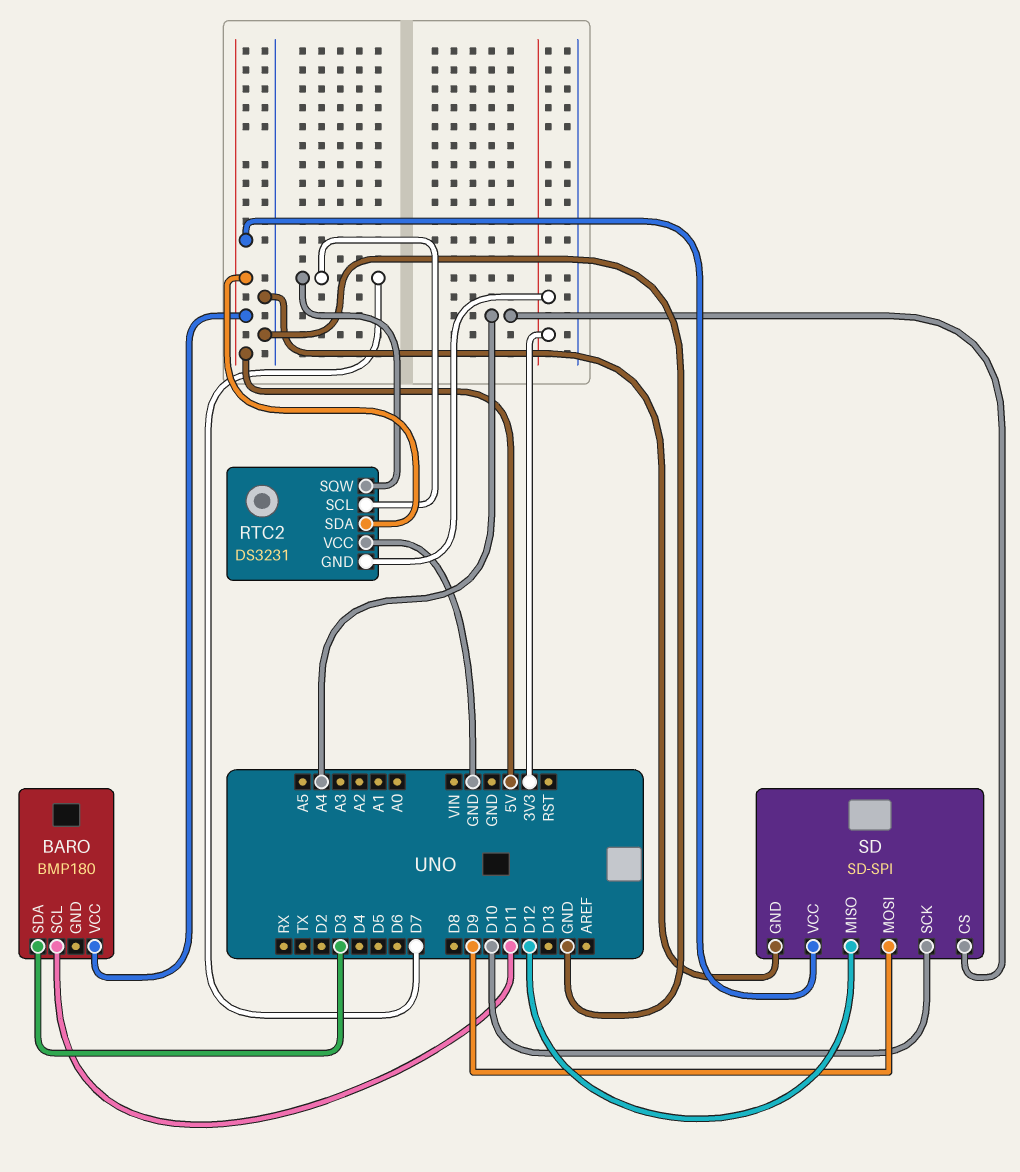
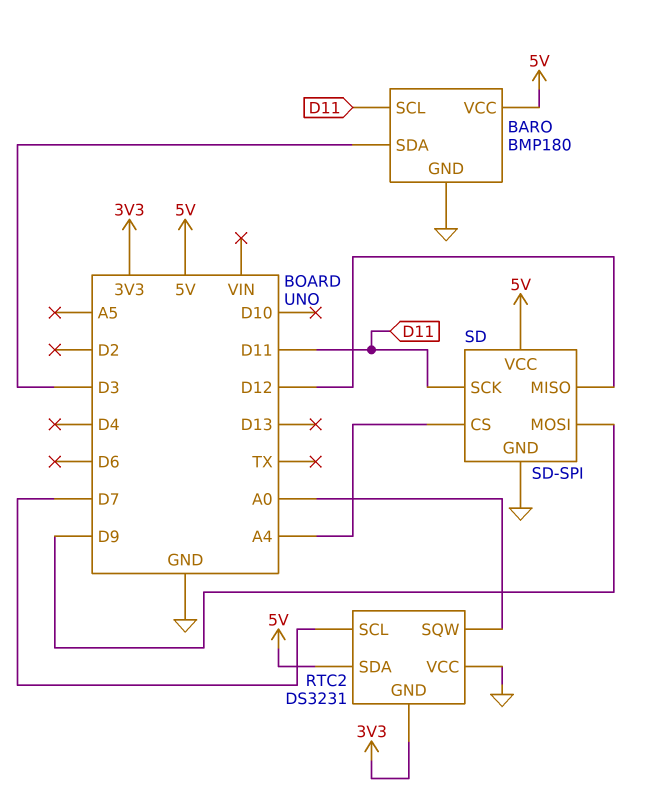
BARO pin GND: none -> GND
RTC2 pin SQW: D7 -> A0
SD pin SCK: D10 -> D11

